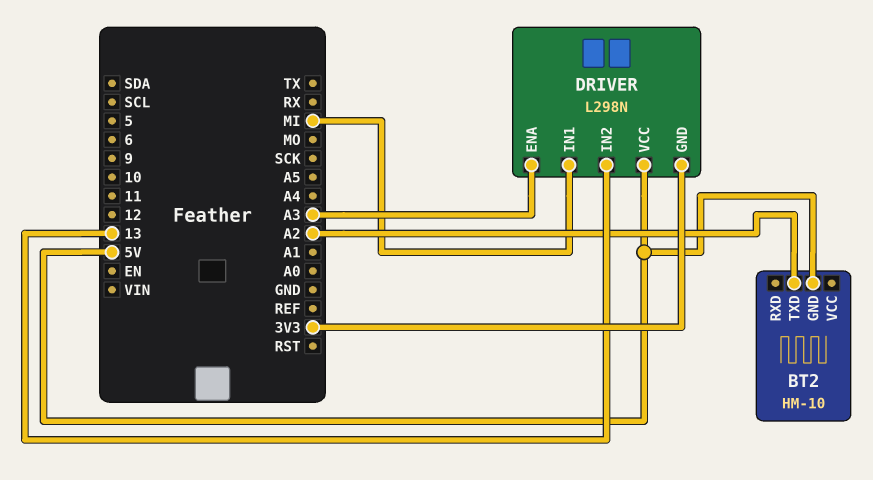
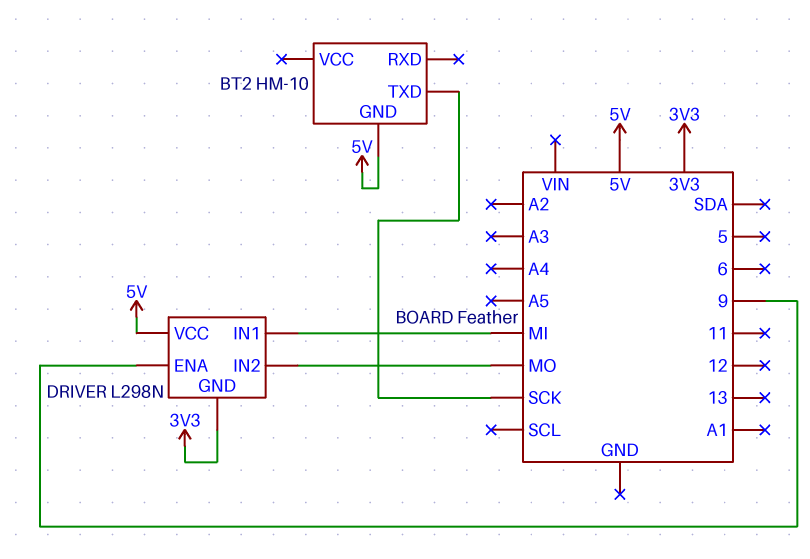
BT2 pin TXD: A2 -> SCK
DRIVER pin ENA: A3 -> 9
DRIVER pin IN2: 13 -> MO

